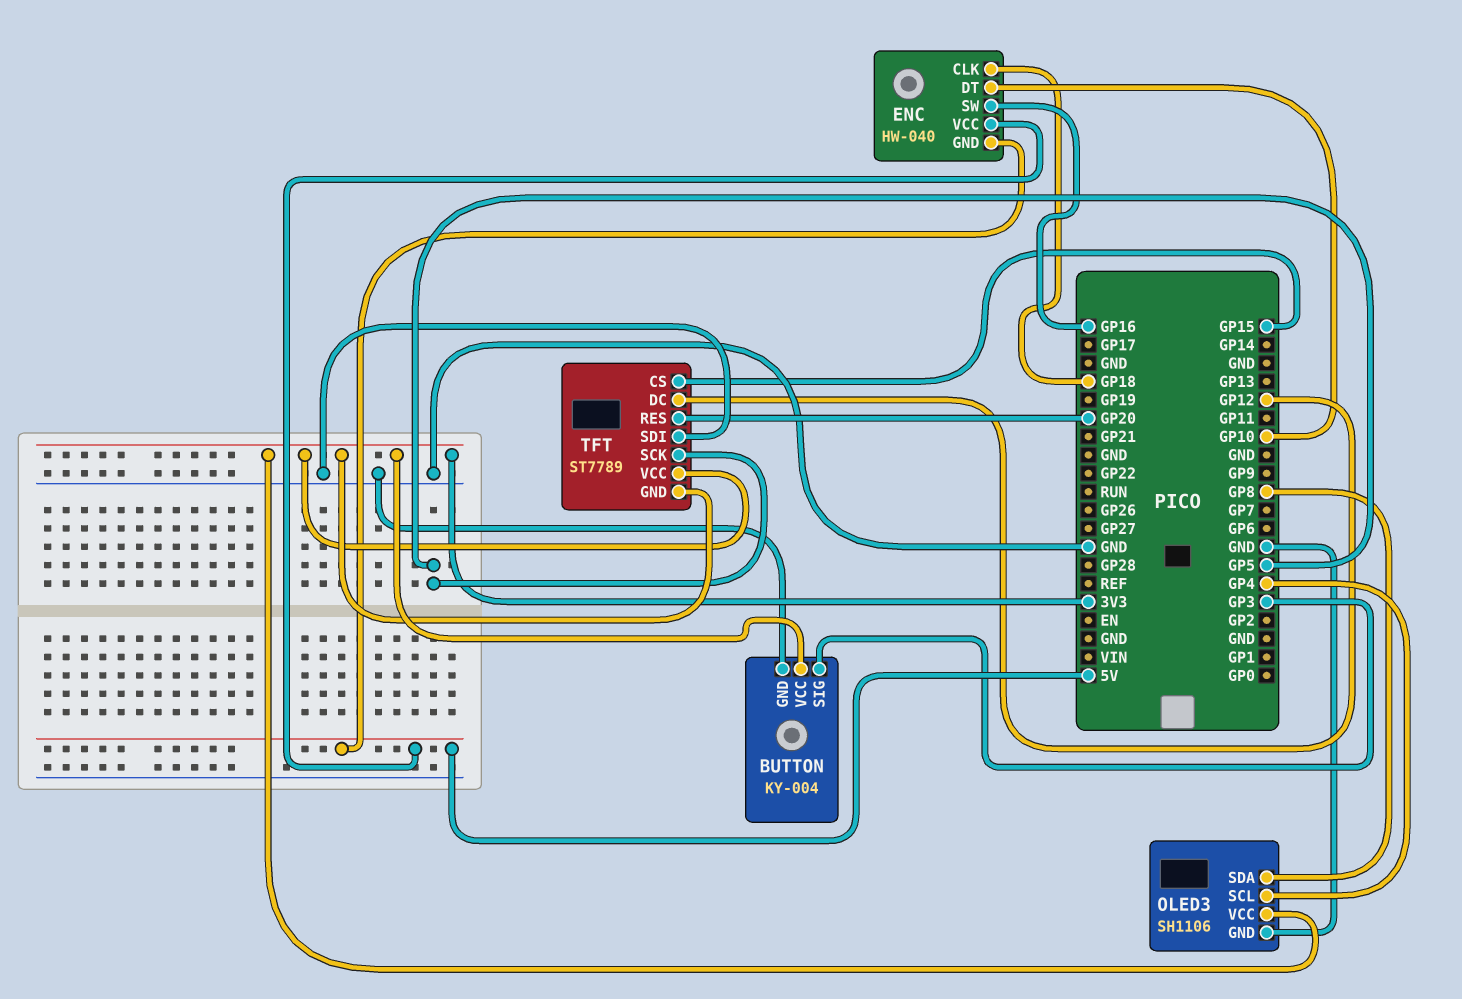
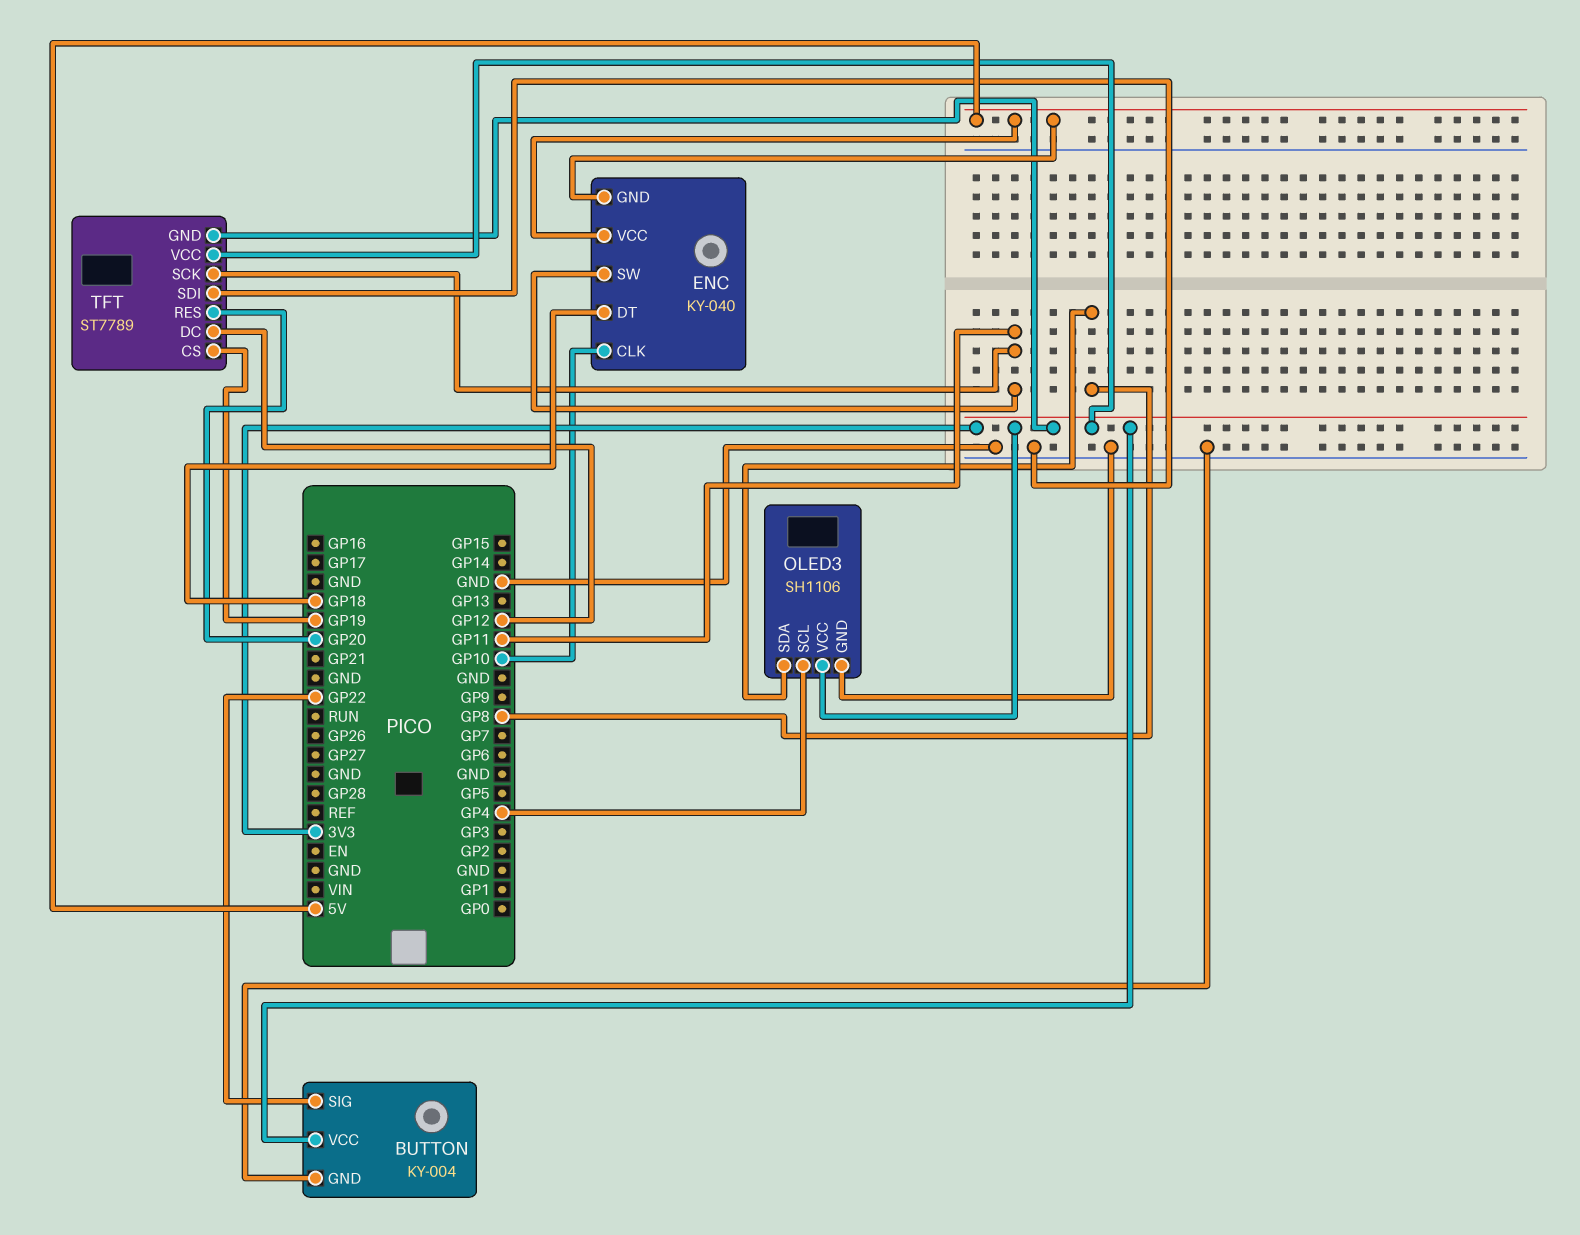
BUTTON pin SIG: GP3 -> GP22
ENC: HW-040 -> KY-040
ENC pin CLK: GP18 -> GP10
ENC pin DT: GP10 -> GP18
ENC pin SW: GP16 -> GP11
TFT pin CS: GP15 -> GP19
TFT pin SCK: GP5 -> GP11

